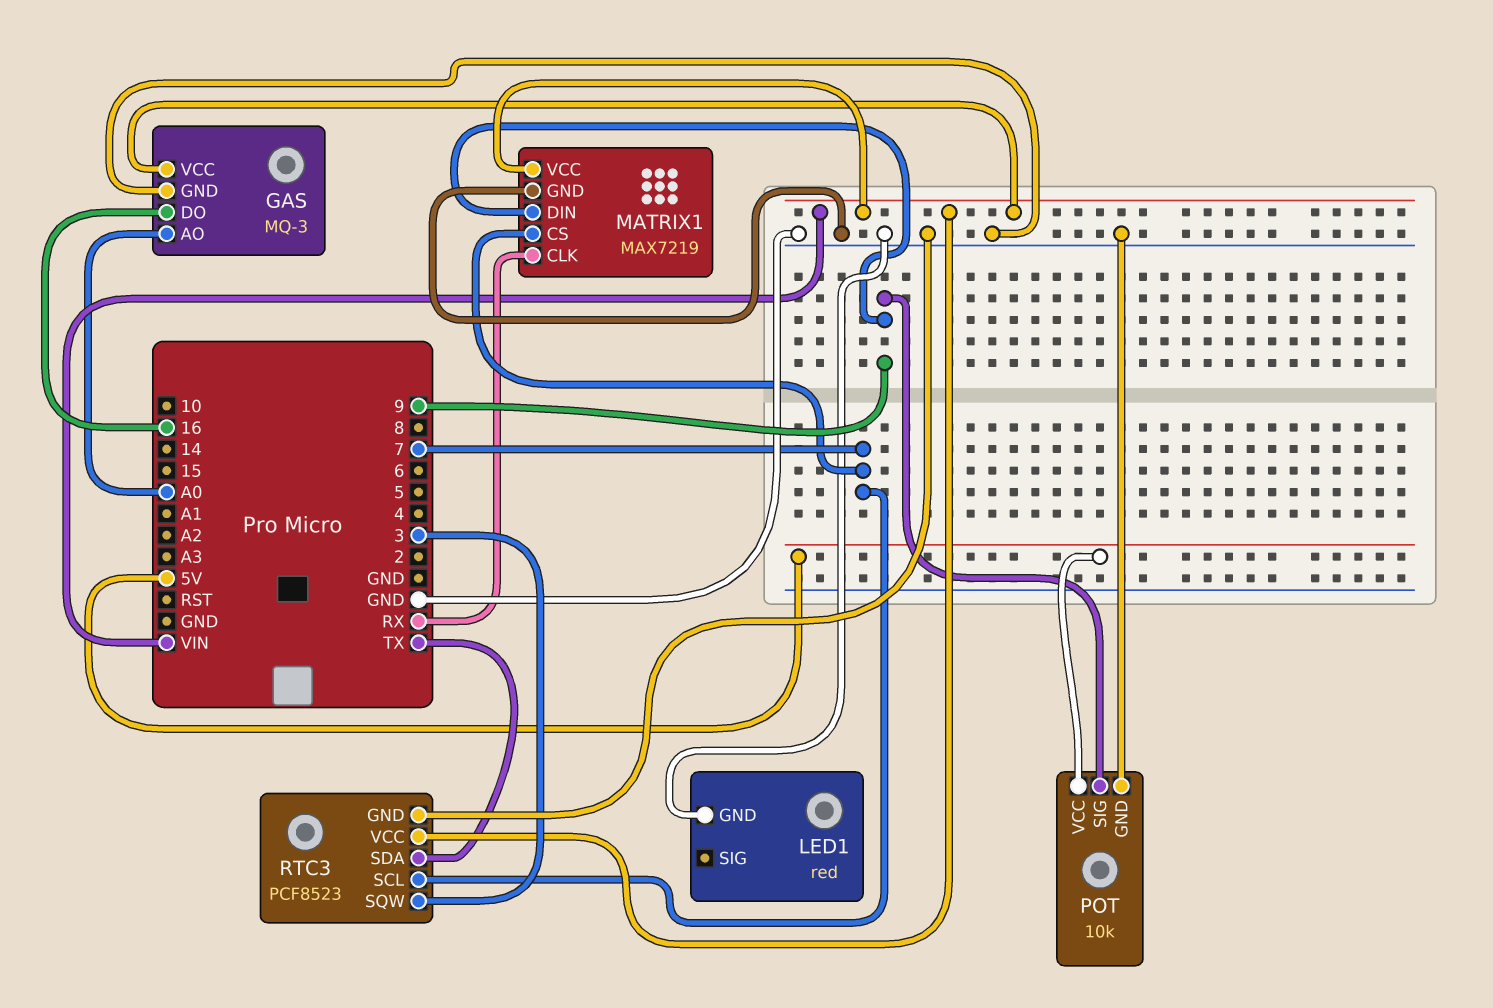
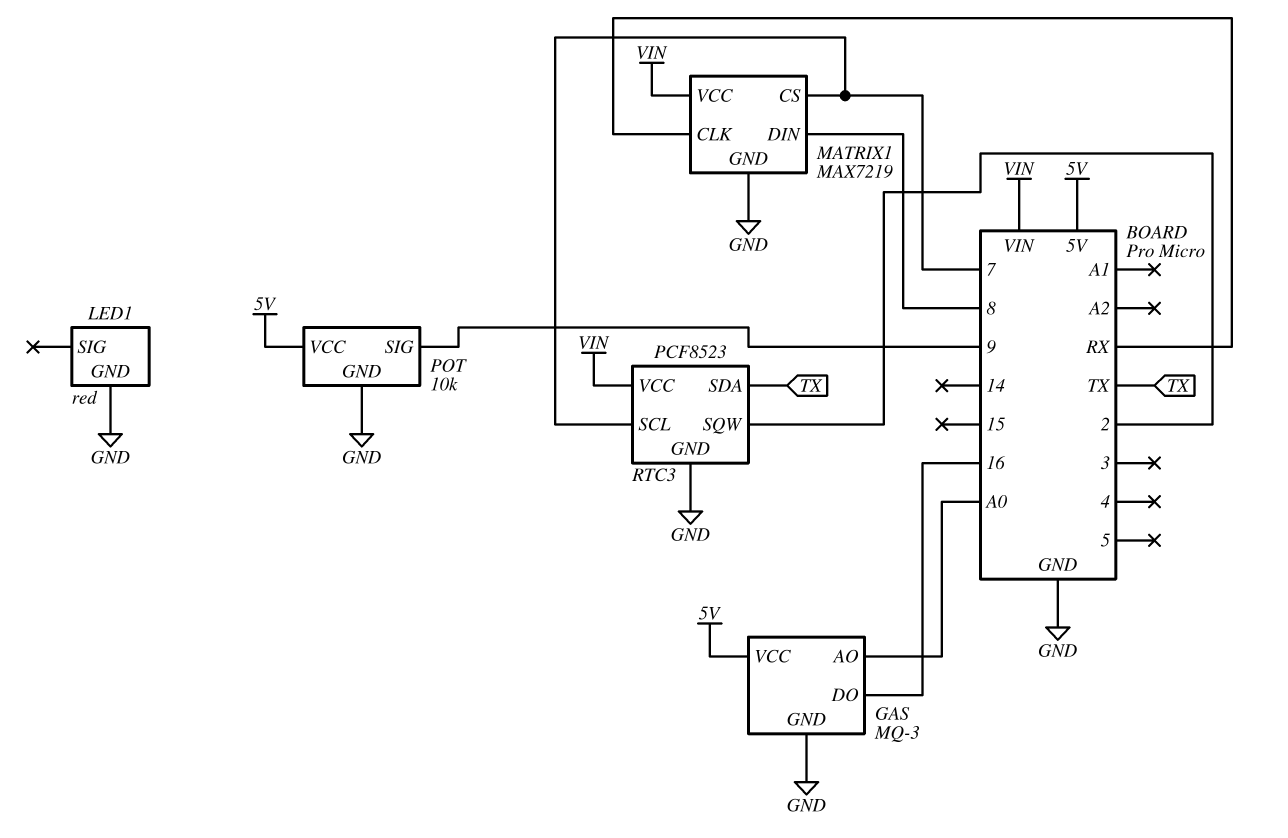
GAS pin VCC: VIN -> 5V
MATRIX1 pin DIN: 9 -> 8
RTC3 pin SQW: 3 -> 2

